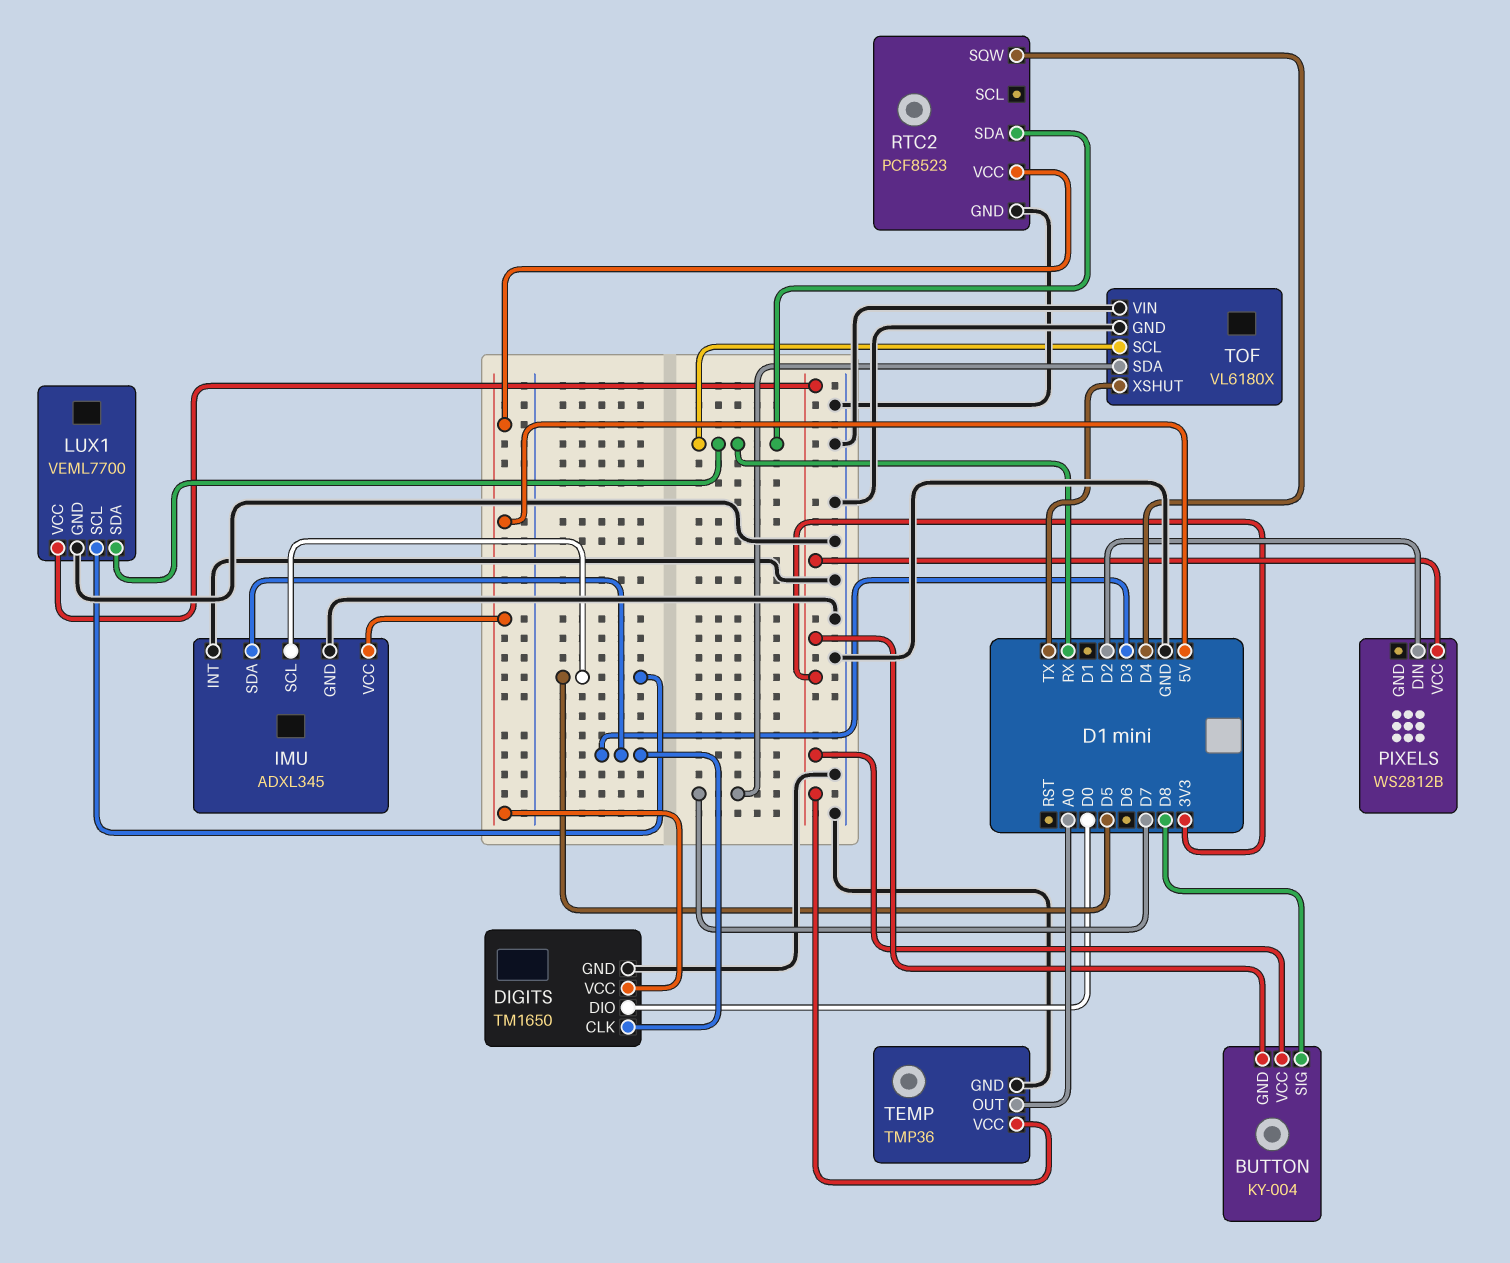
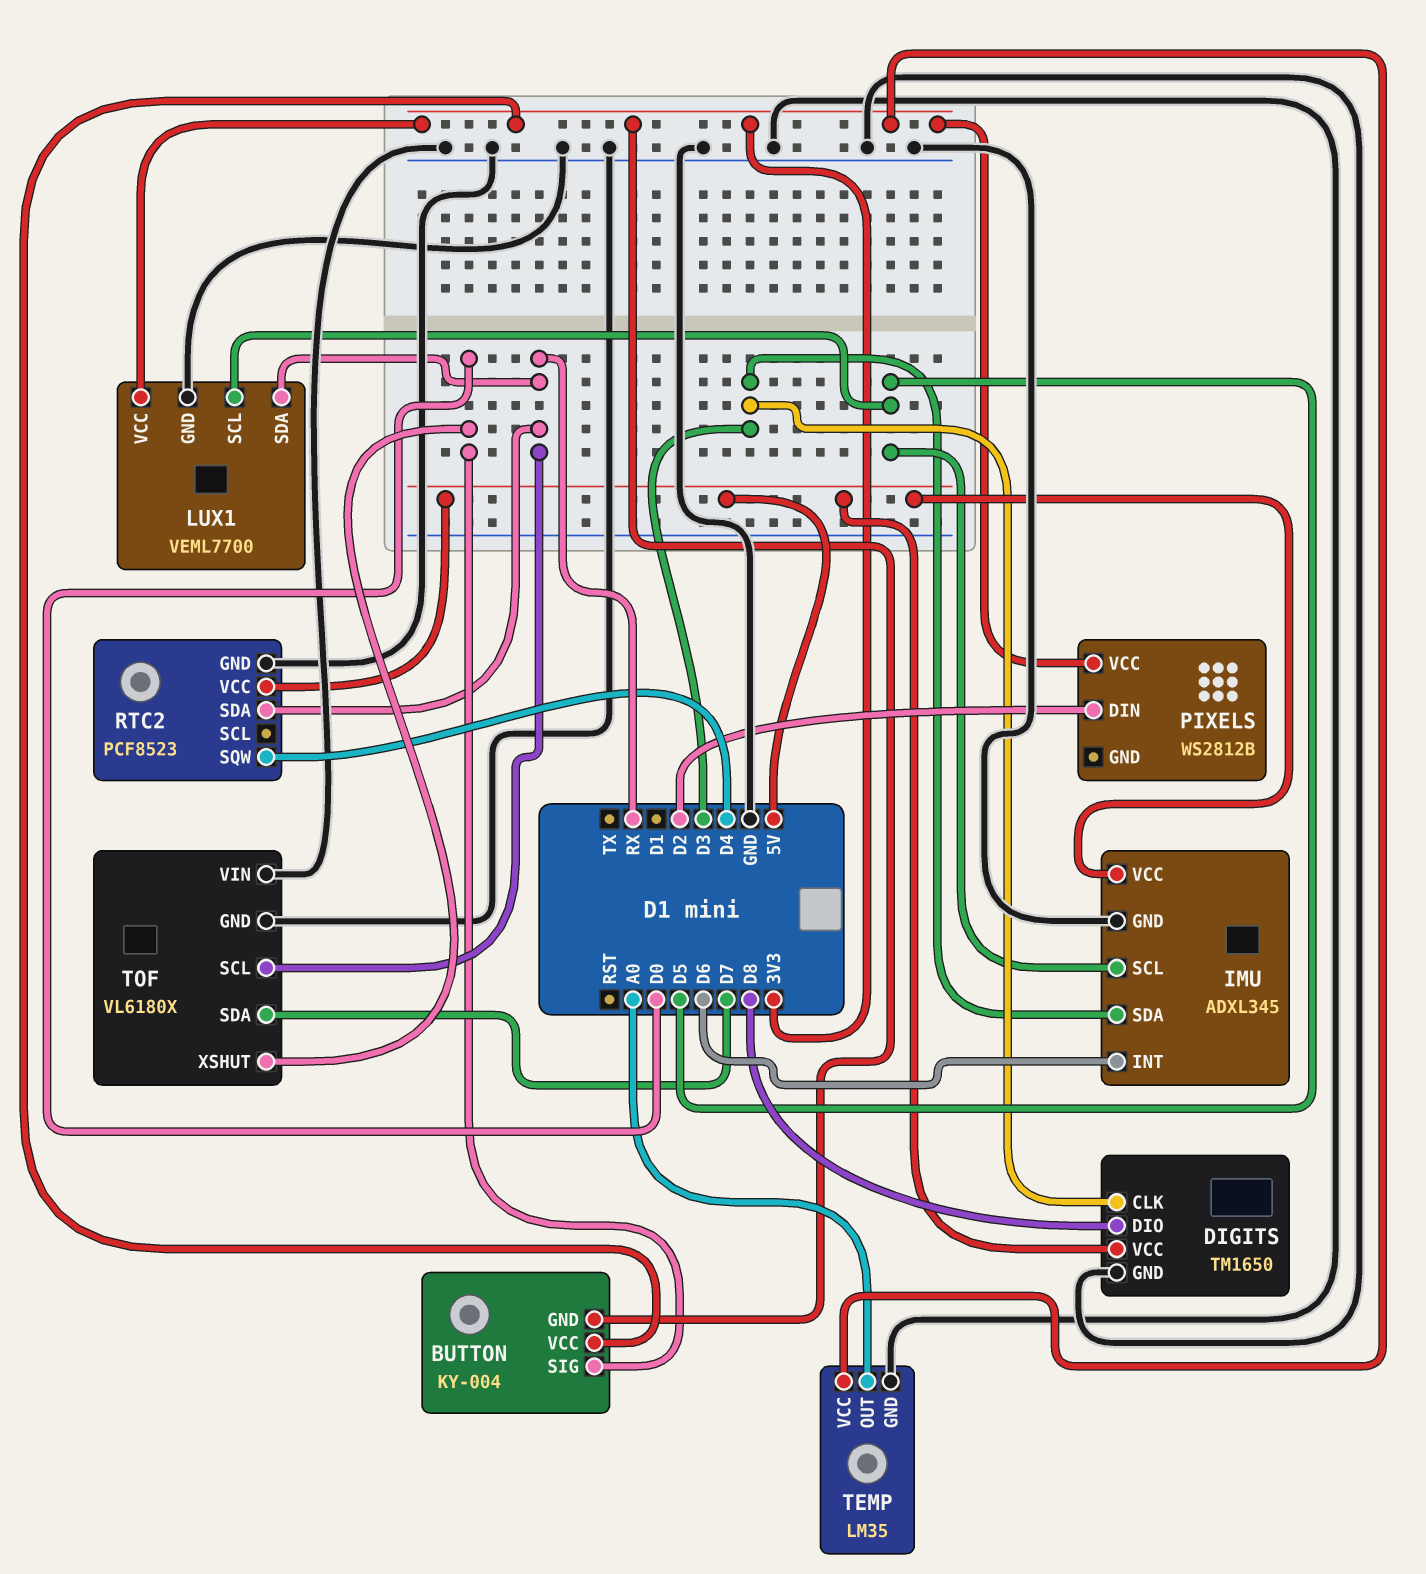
BUTTON pin SIG: D8 -> D0
DIGITS pin DIO: D0 -> D8
IMU pin INT: GND -> D6
TEMP: TMP36 -> LM35
TOF pin XSHUT: TX -> D0

